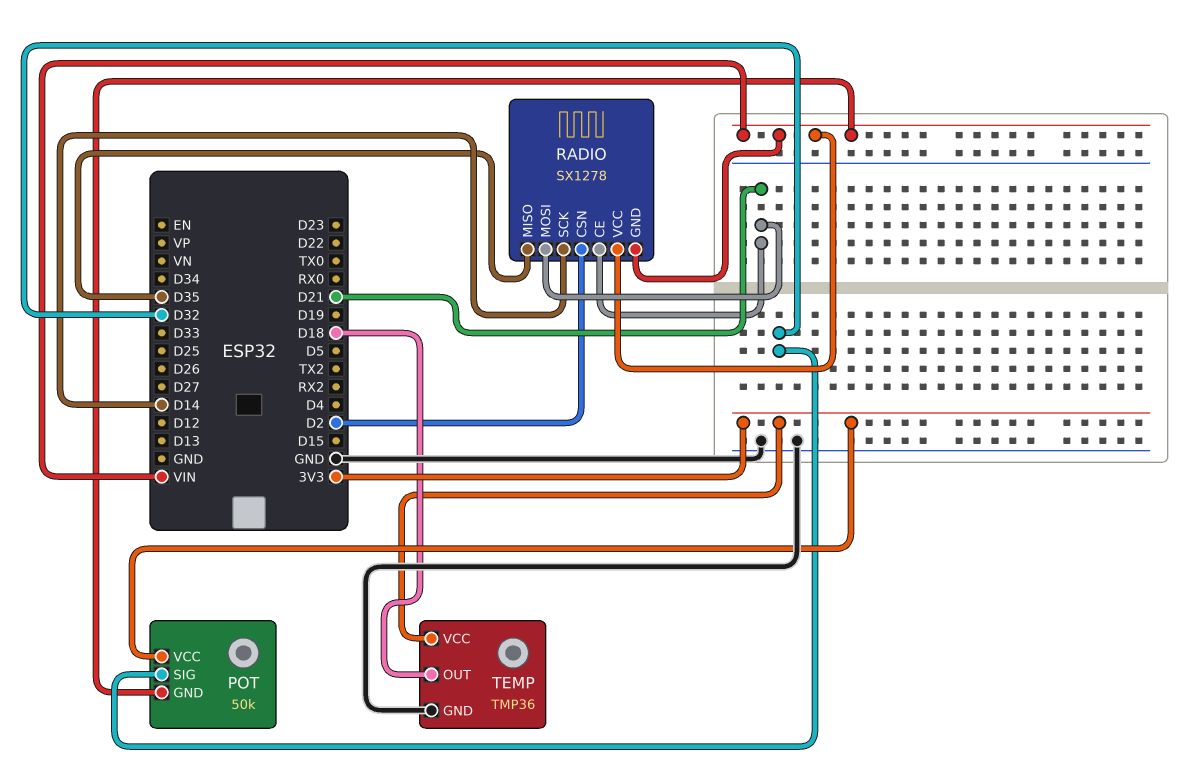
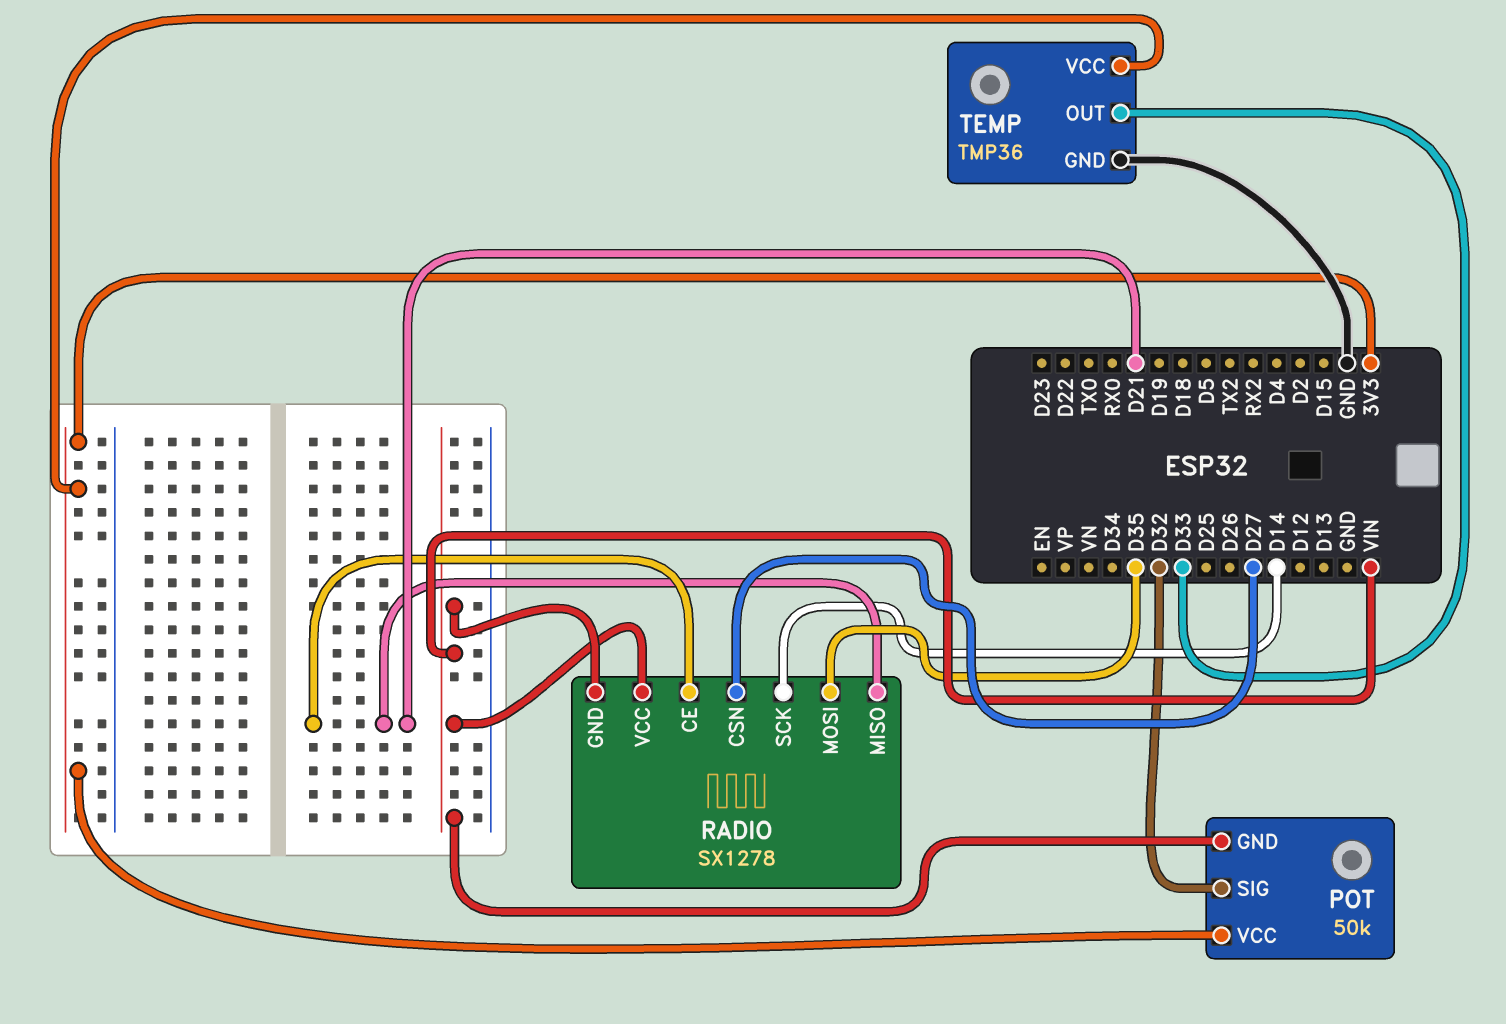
RADIO pin CSN: D2 -> D27
RADIO pin MISO: D35 -> D21
RADIO pin MOSI: D21 -> D35
TEMP pin OUT: D18 -> D33

